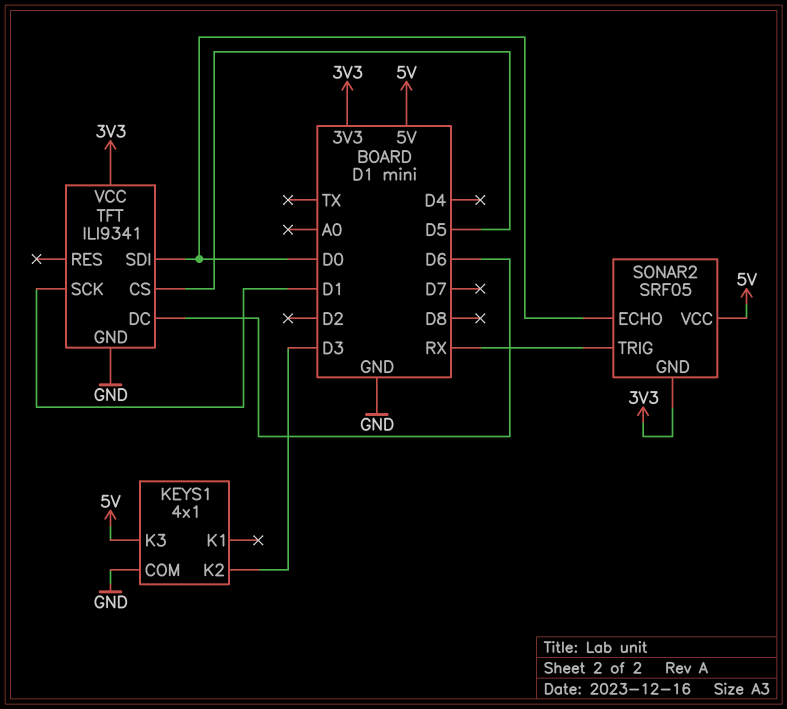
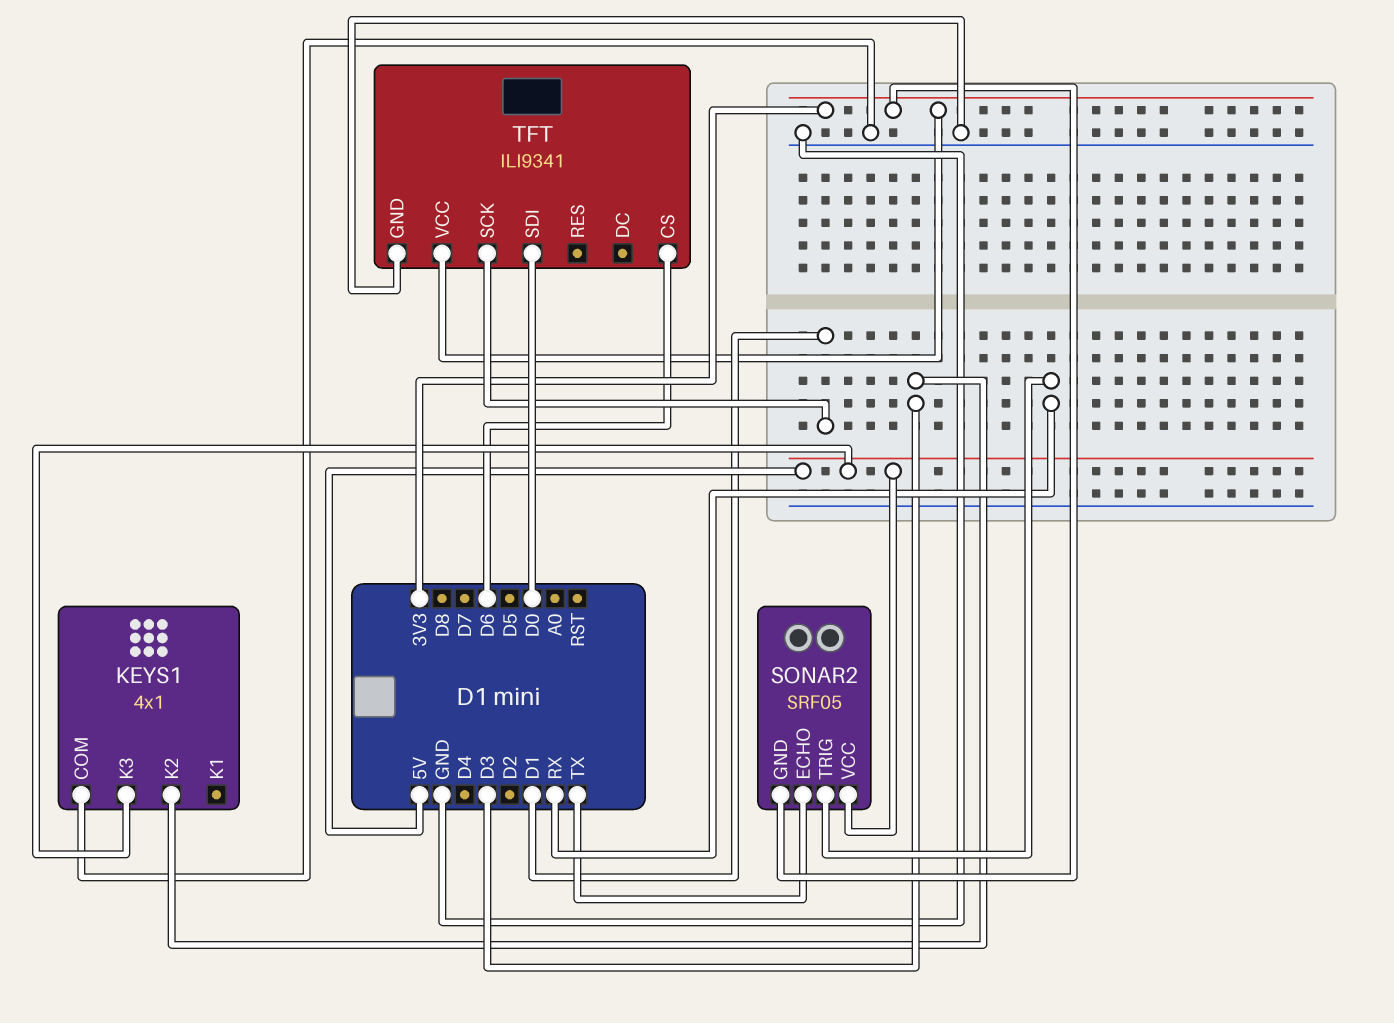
SONAR2 pin ECHO: D0 -> TX
TFT pin CS: D5 -> D6
TFT pin DC: D6 -> none

